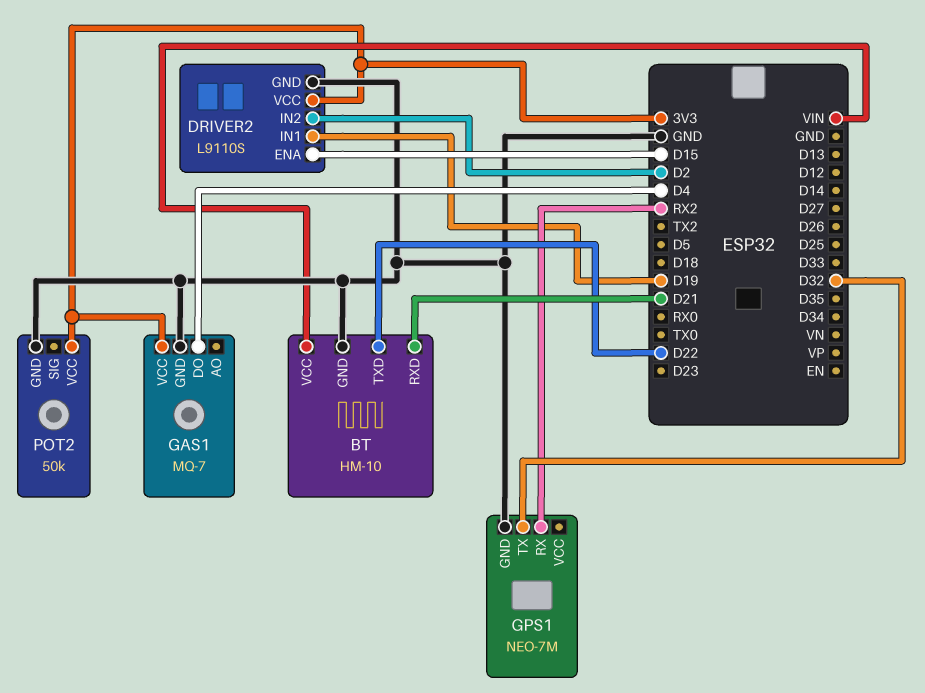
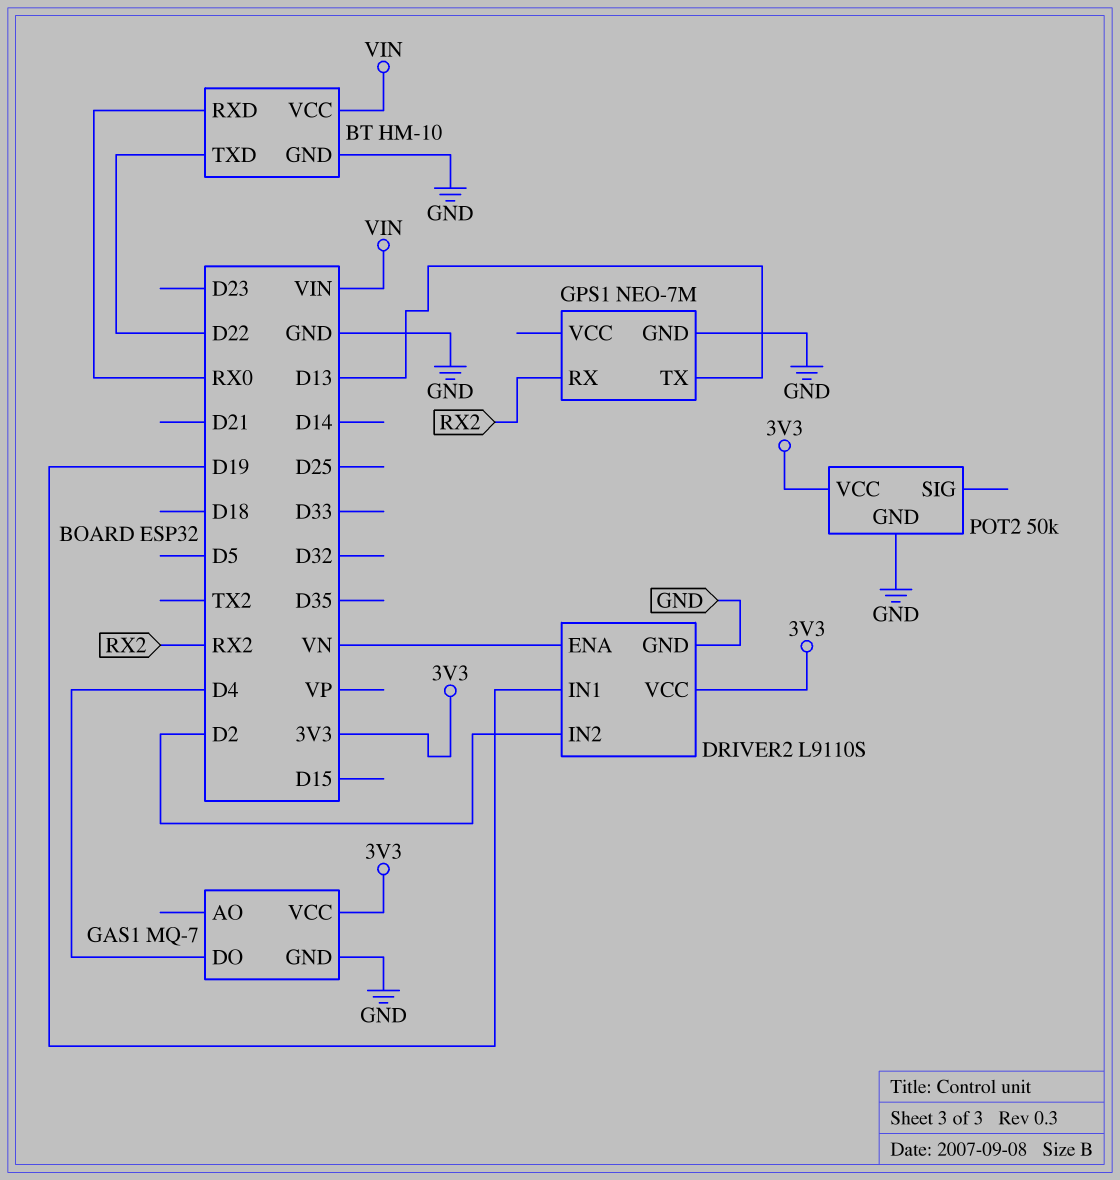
BT pin RXD: D21 -> RX0
DRIVER2 pin ENA: D15 -> VN
GPS1 pin TX: D32 -> D13

